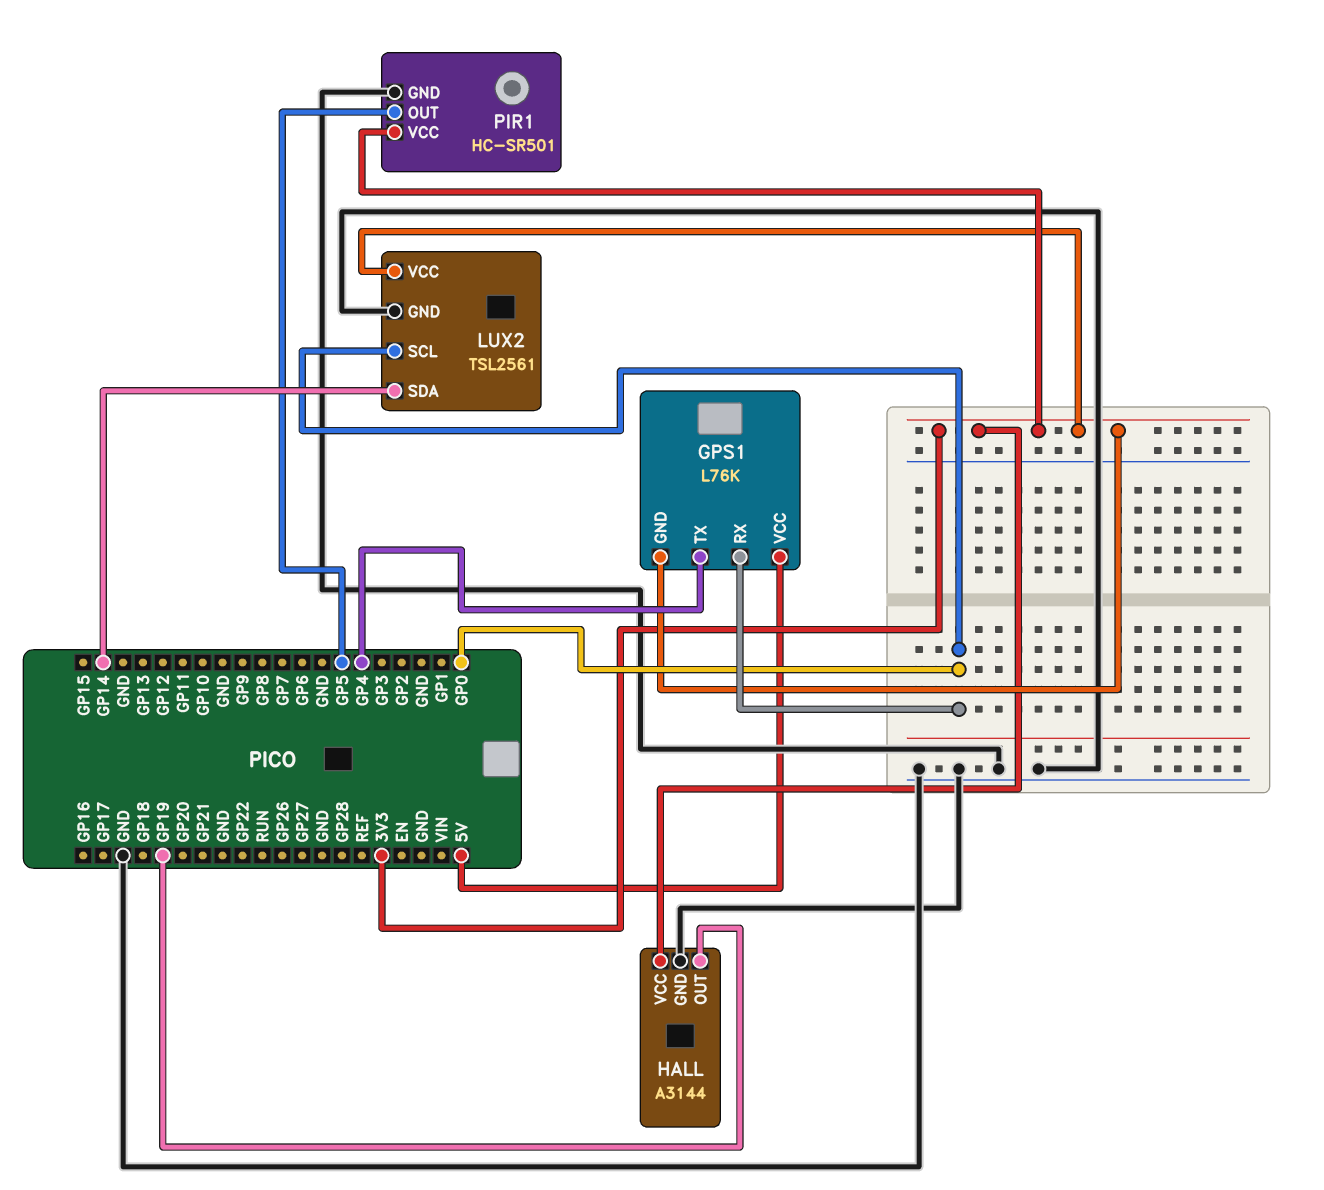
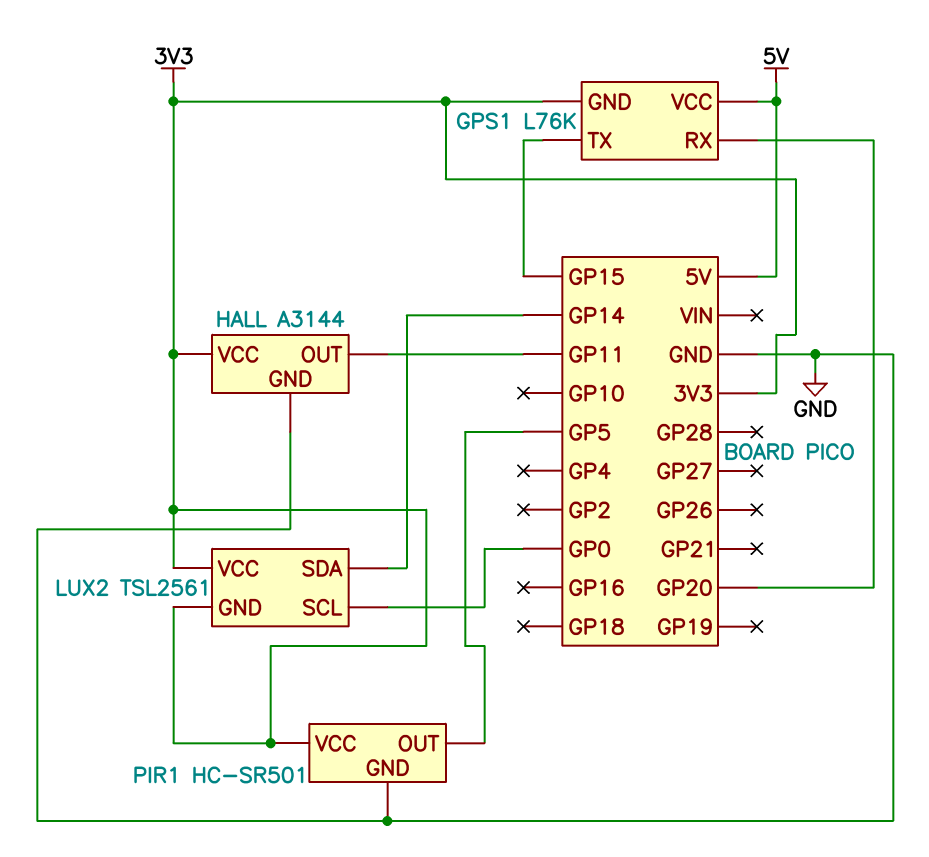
GPS1 pin RX: GP0 -> GP20
GPS1 pin TX: GP4 -> GP15
HALL pin OUT: GP19 -> GP11
LUX2 pin GND: GND -> 3V3

